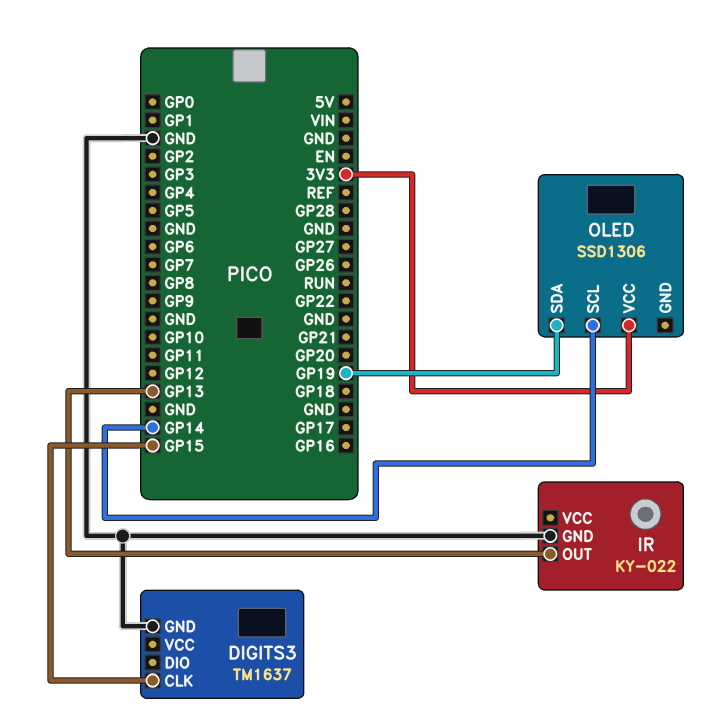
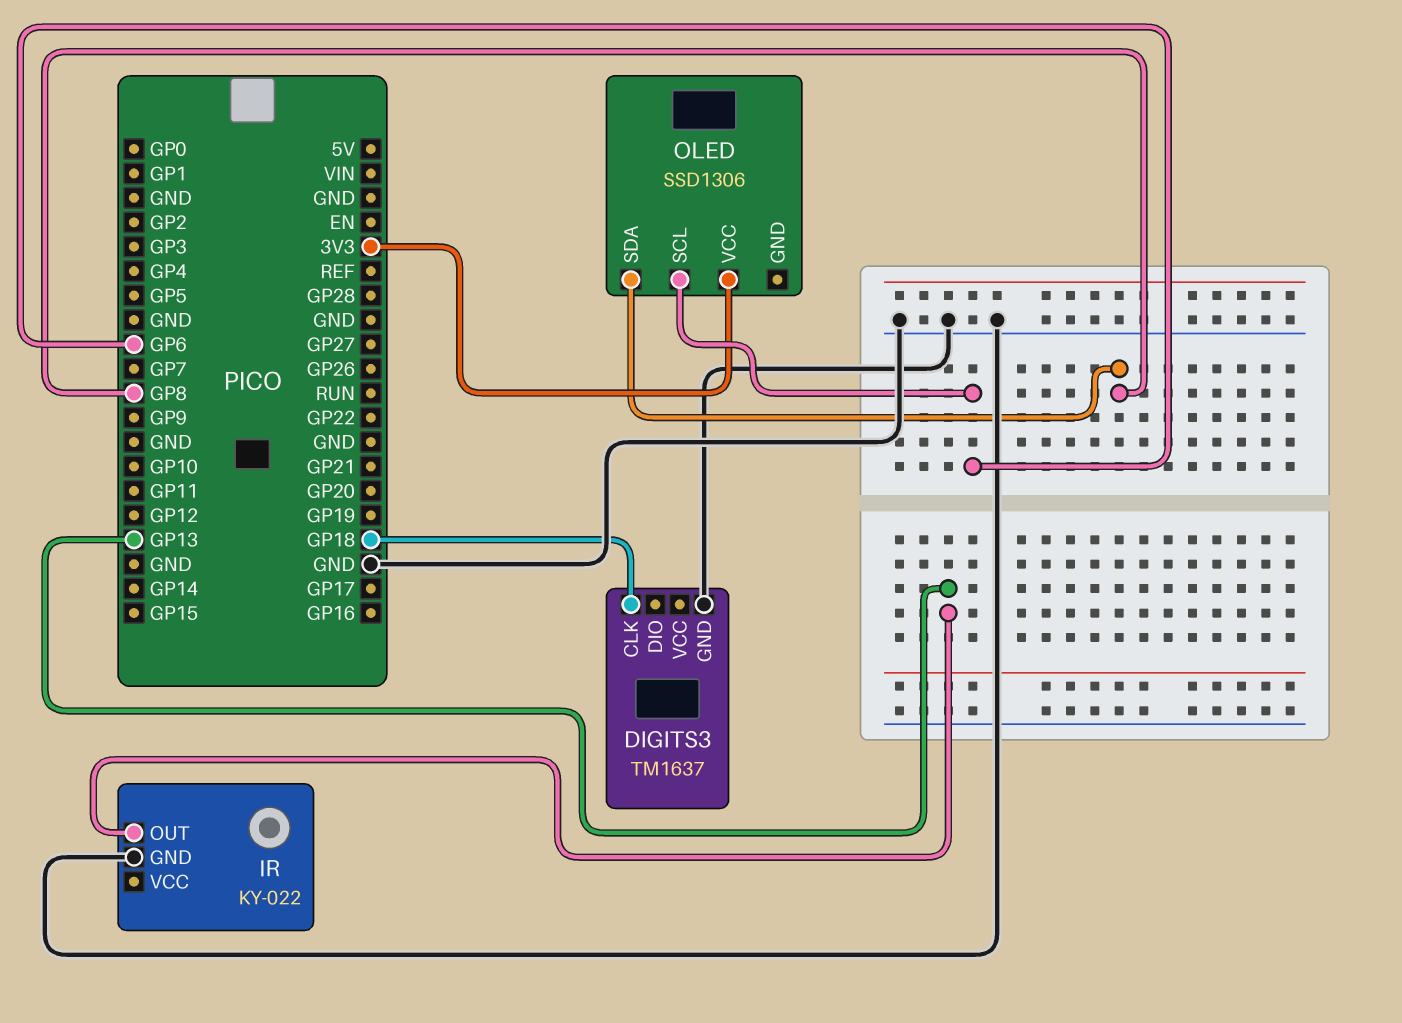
DIGITS3 pin CLK: GP15 -> GP18
OLED pin SCL: GP14 -> GP6
OLED pin SDA: GP19 -> GP8

